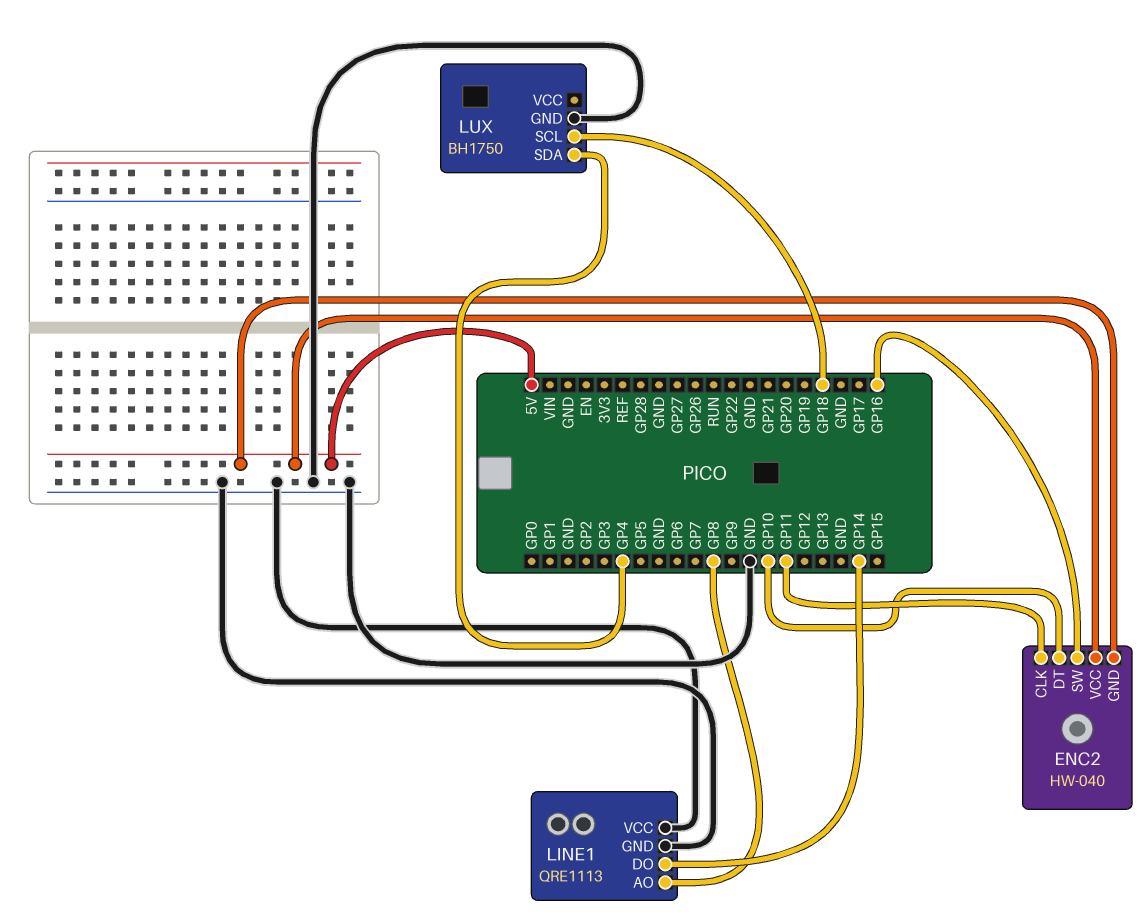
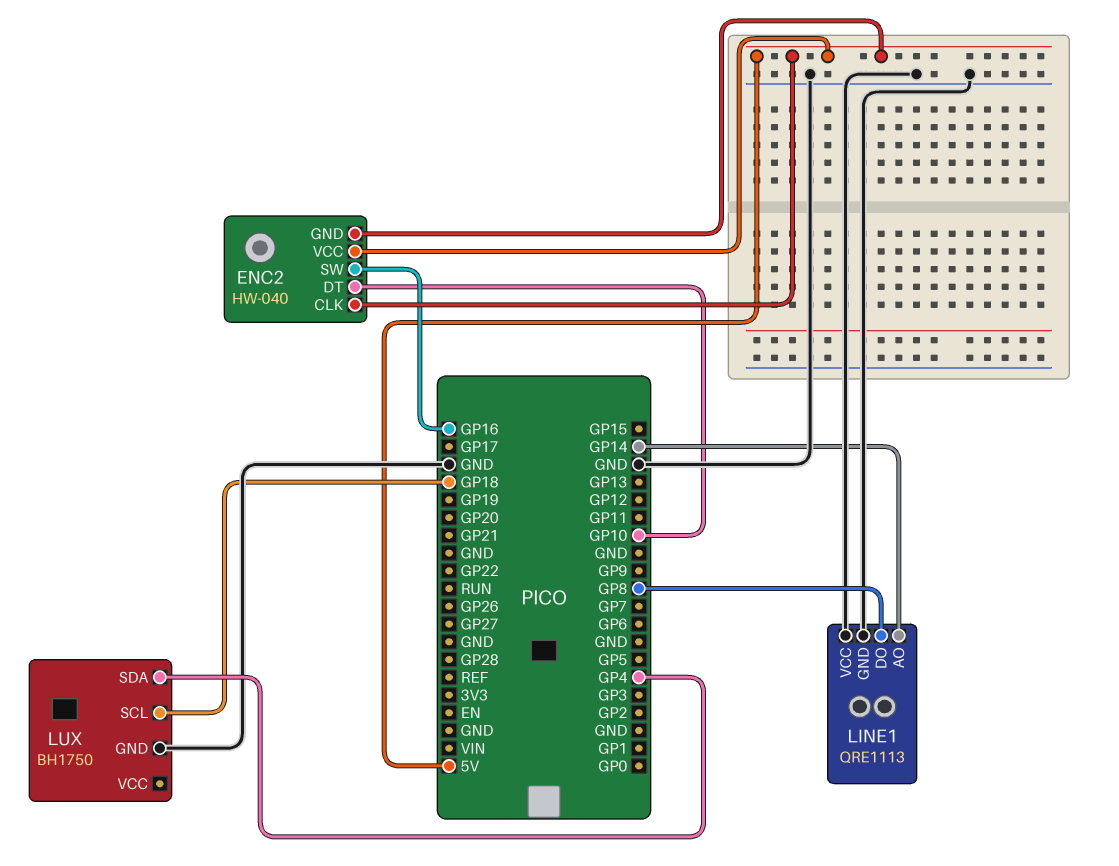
ENC2 pin CLK: GP11 -> 5V
LINE1 pin AO: GP8 -> GP14
LINE1 pin DO: GP14 -> GP8

